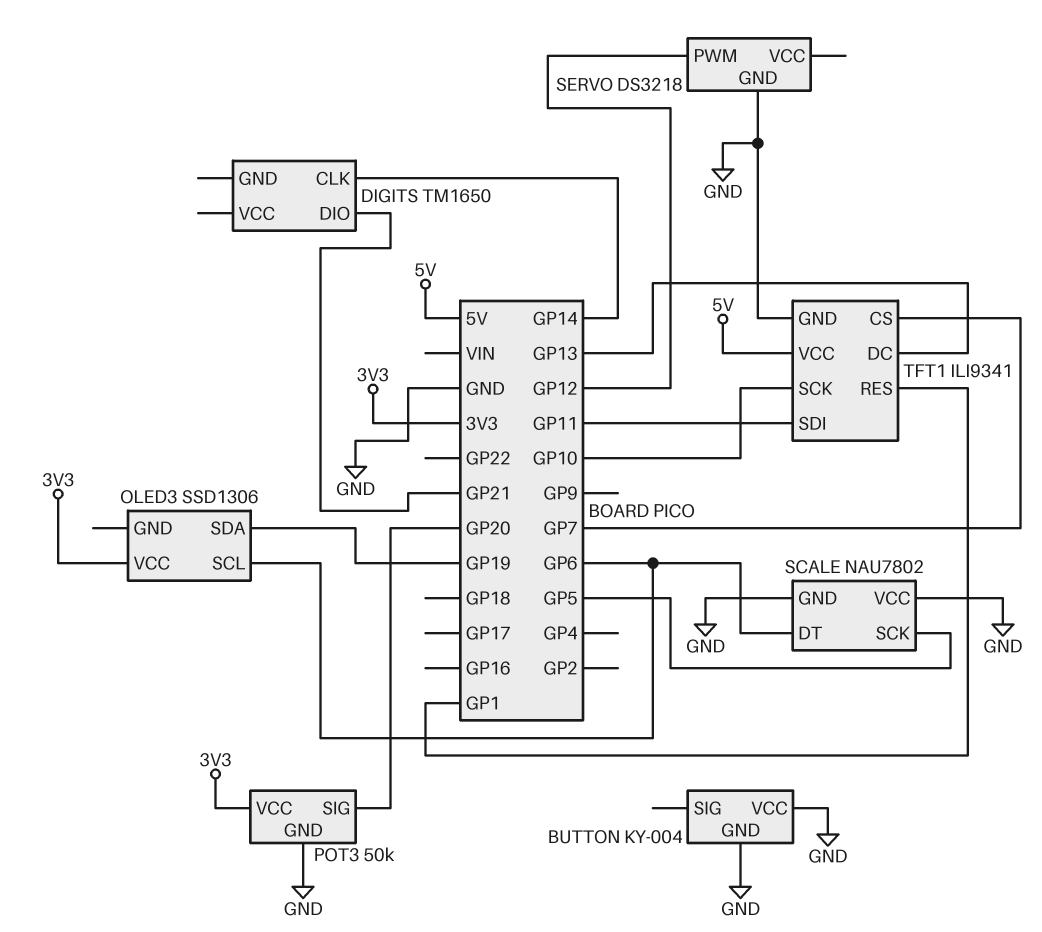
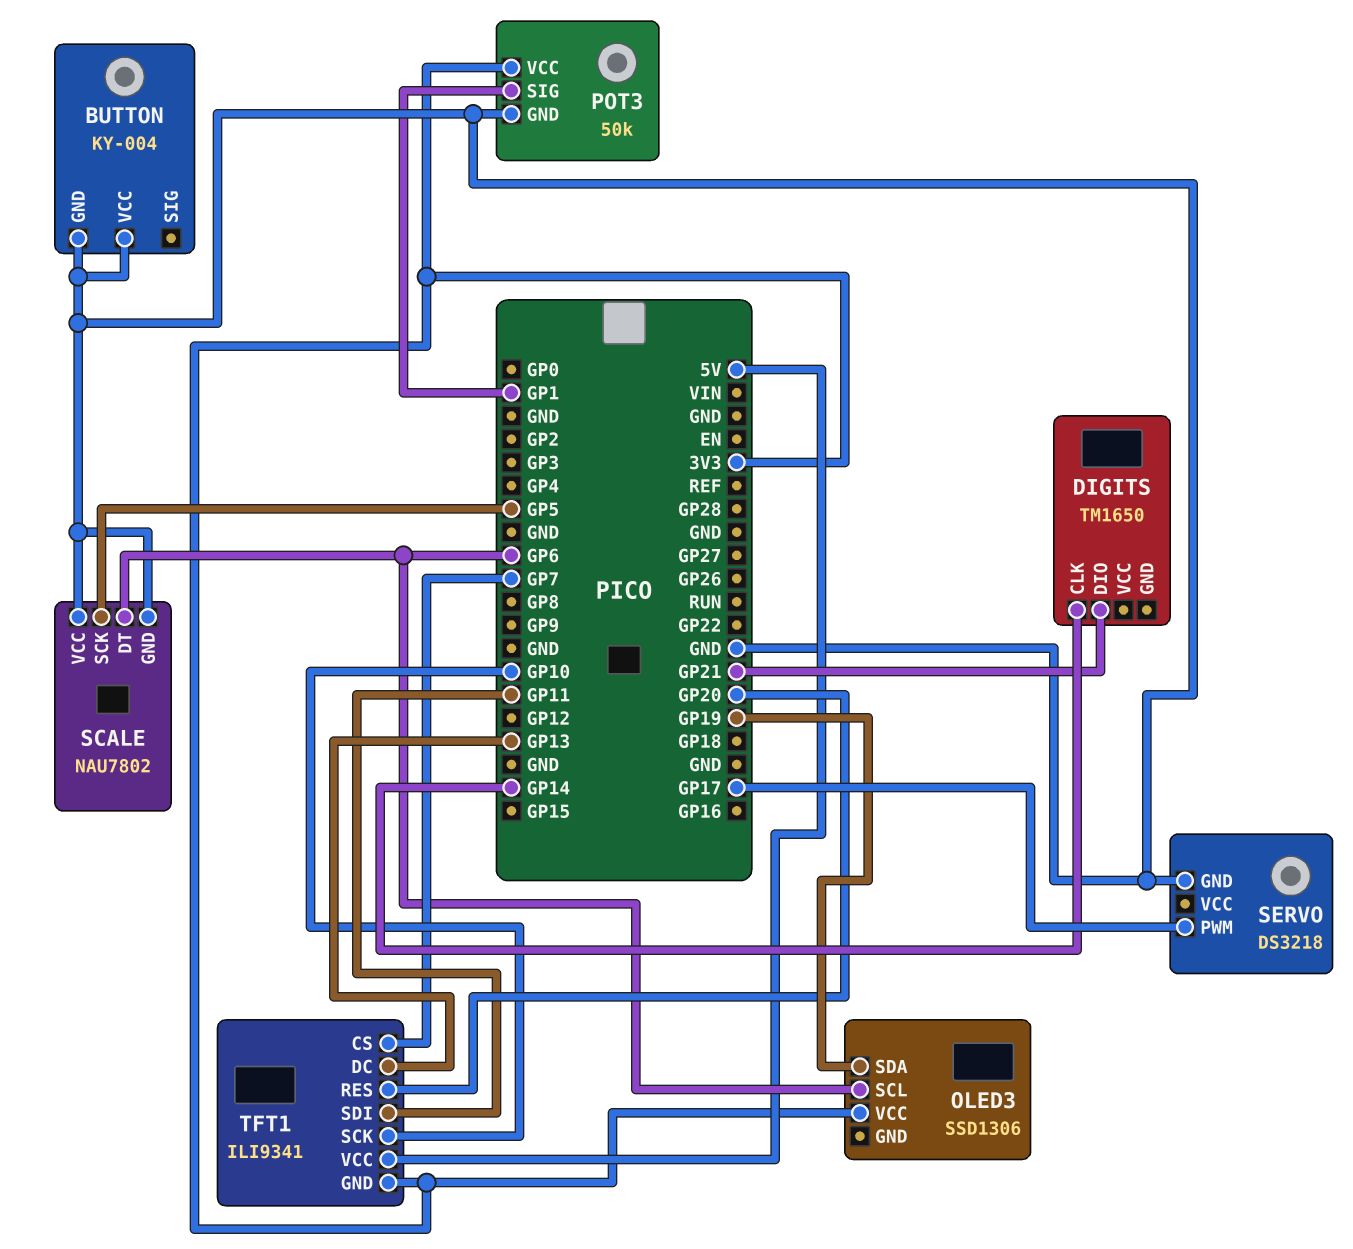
POT3 pin SIG: GP20 -> GP1
SERVO pin PWM: GP12 -> GP17
TFT1 pin GND: GND -> 3V3
TFT1 pin RES: GP1 -> GP20

